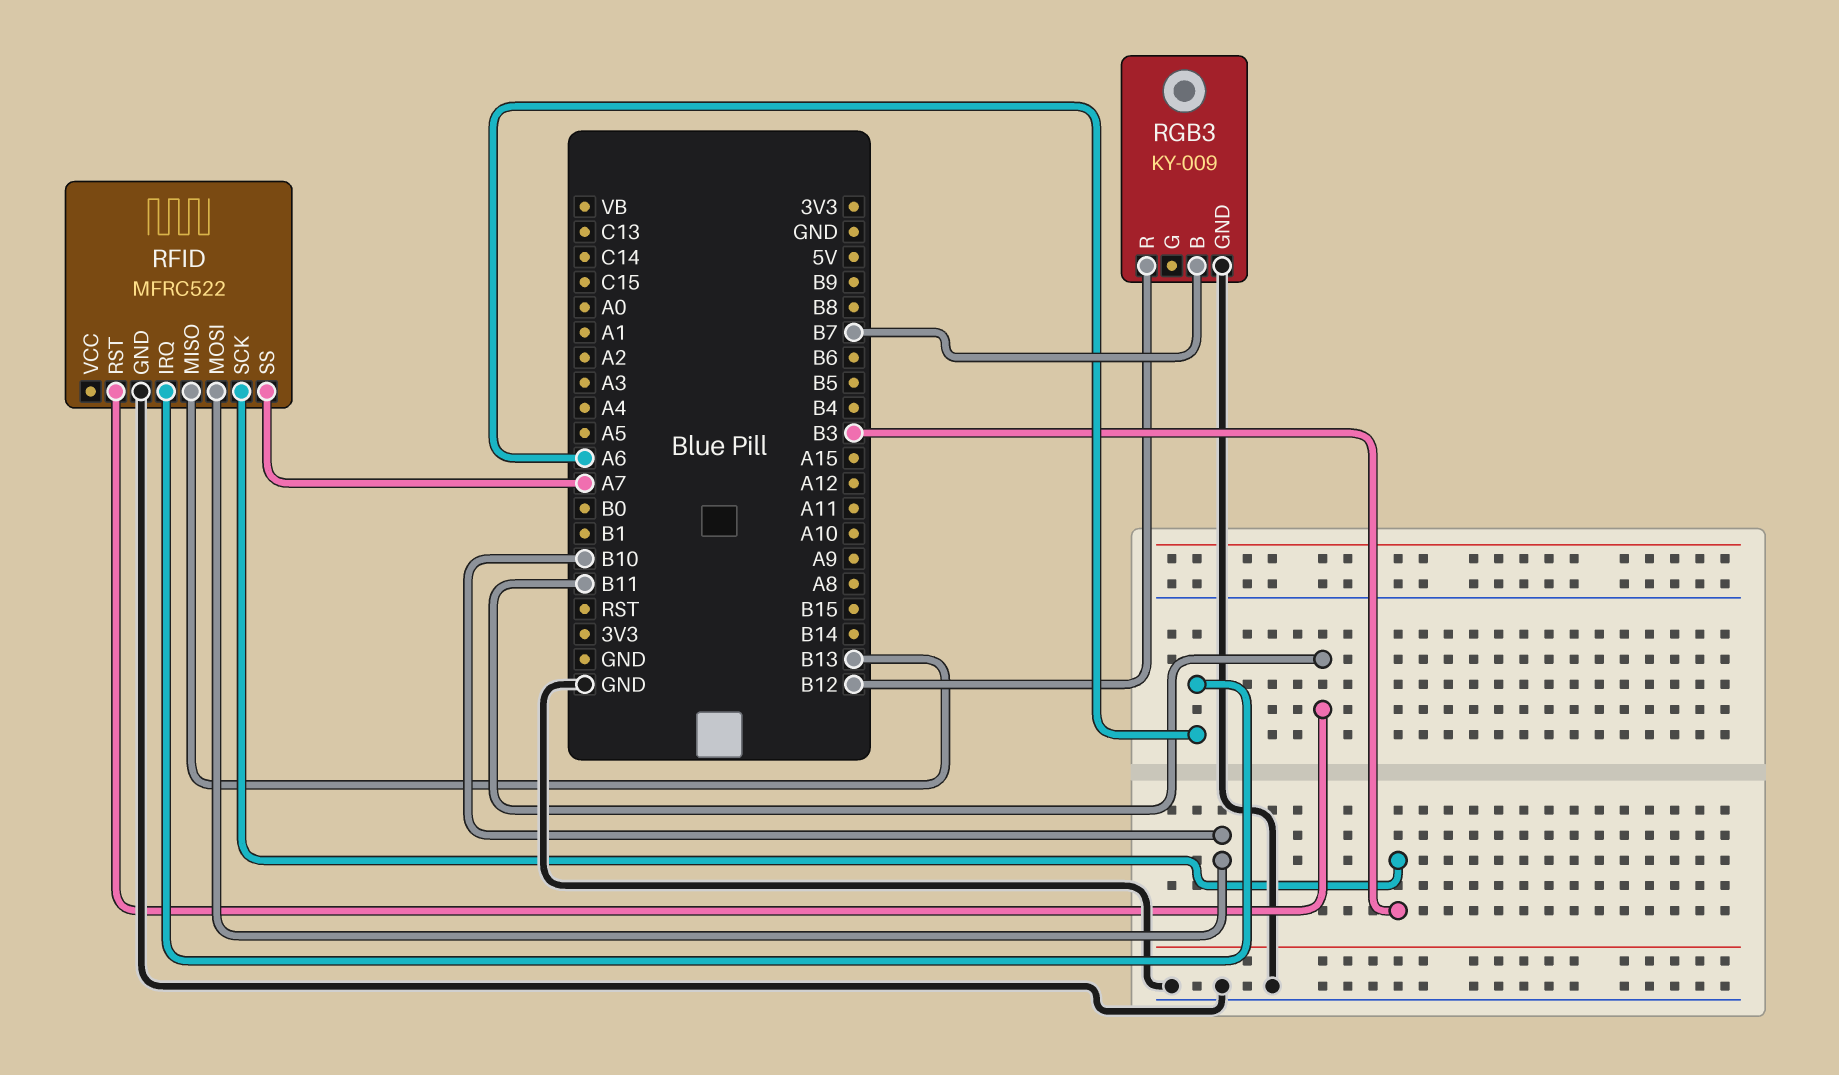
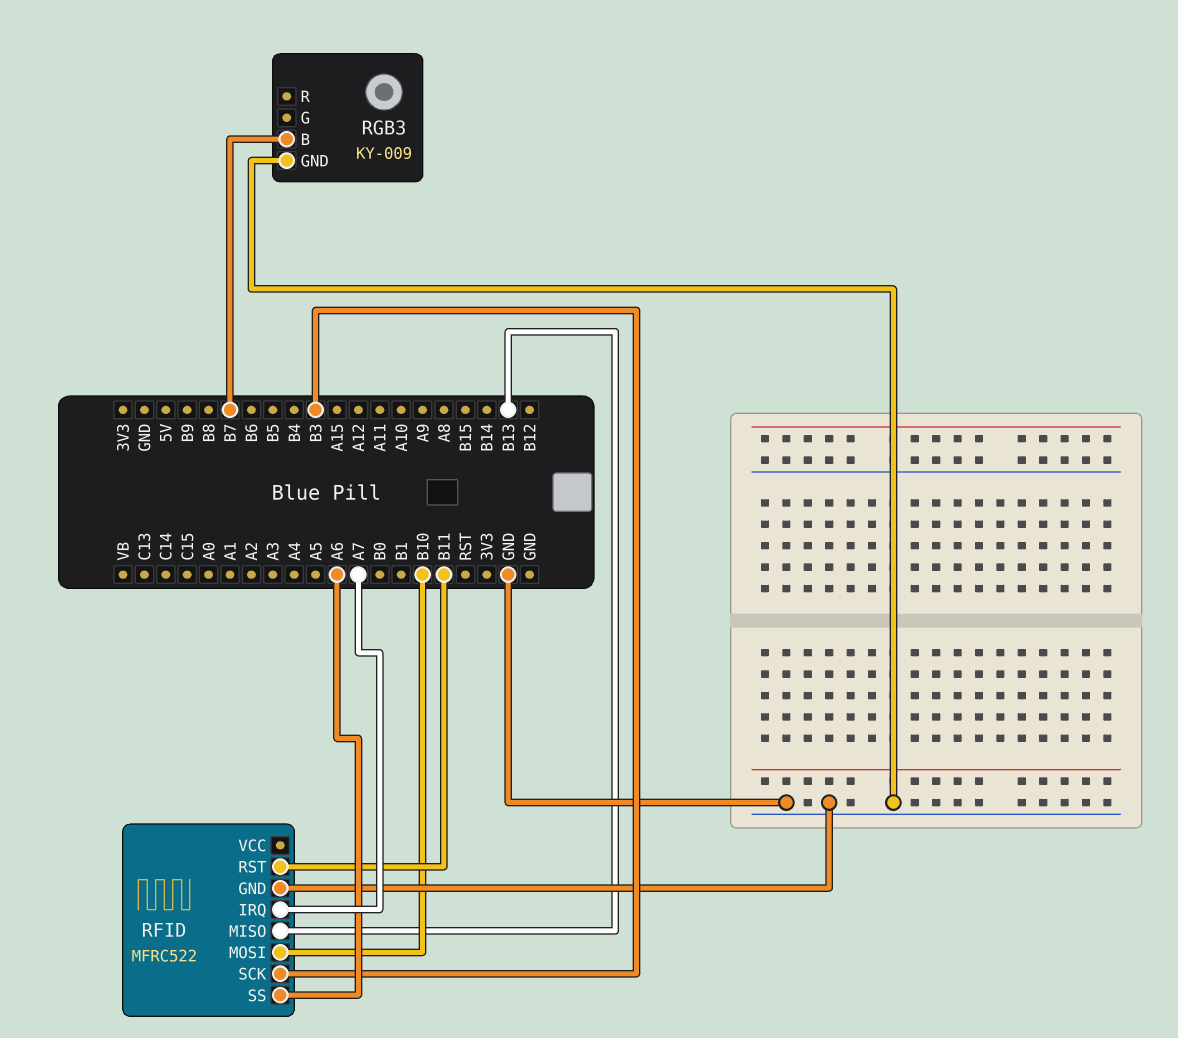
RFID pin IRQ: A6 -> A7
RFID pin SS: A7 -> A6
RGB3 pin R: B12 -> none

